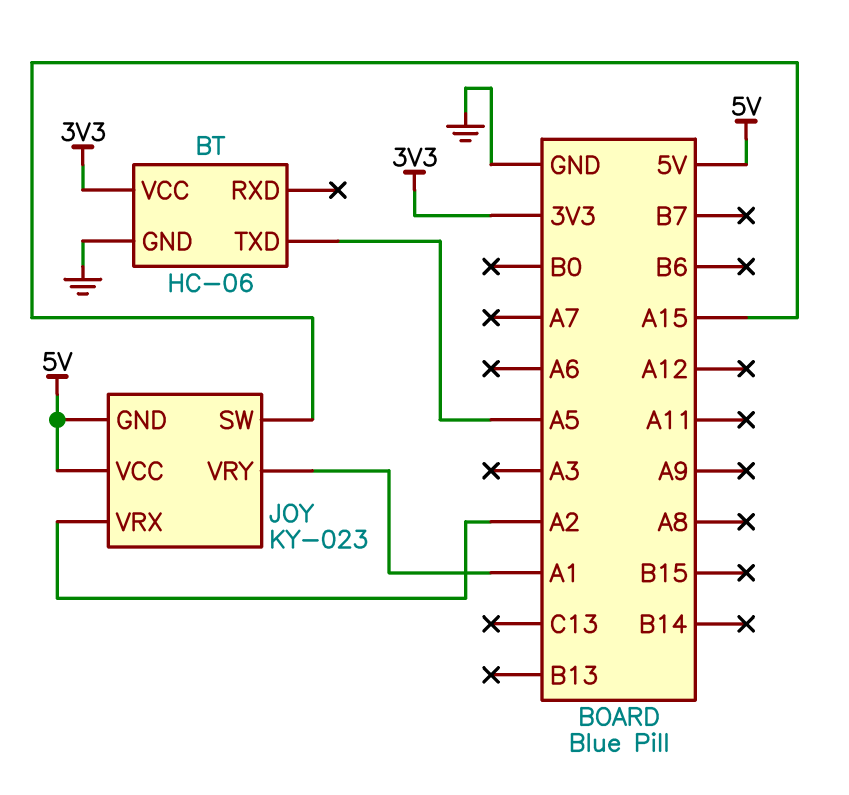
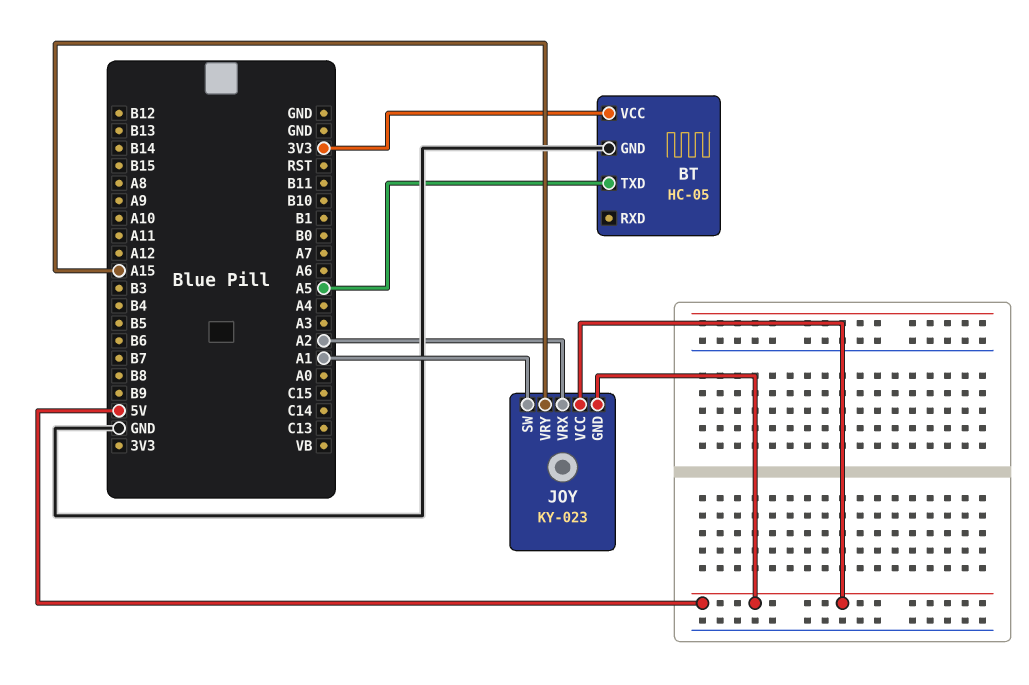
BT: HC-06 -> HC-05
JOY pin SW: A15 -> A1
JOY pin VRY: A1 -> A15

